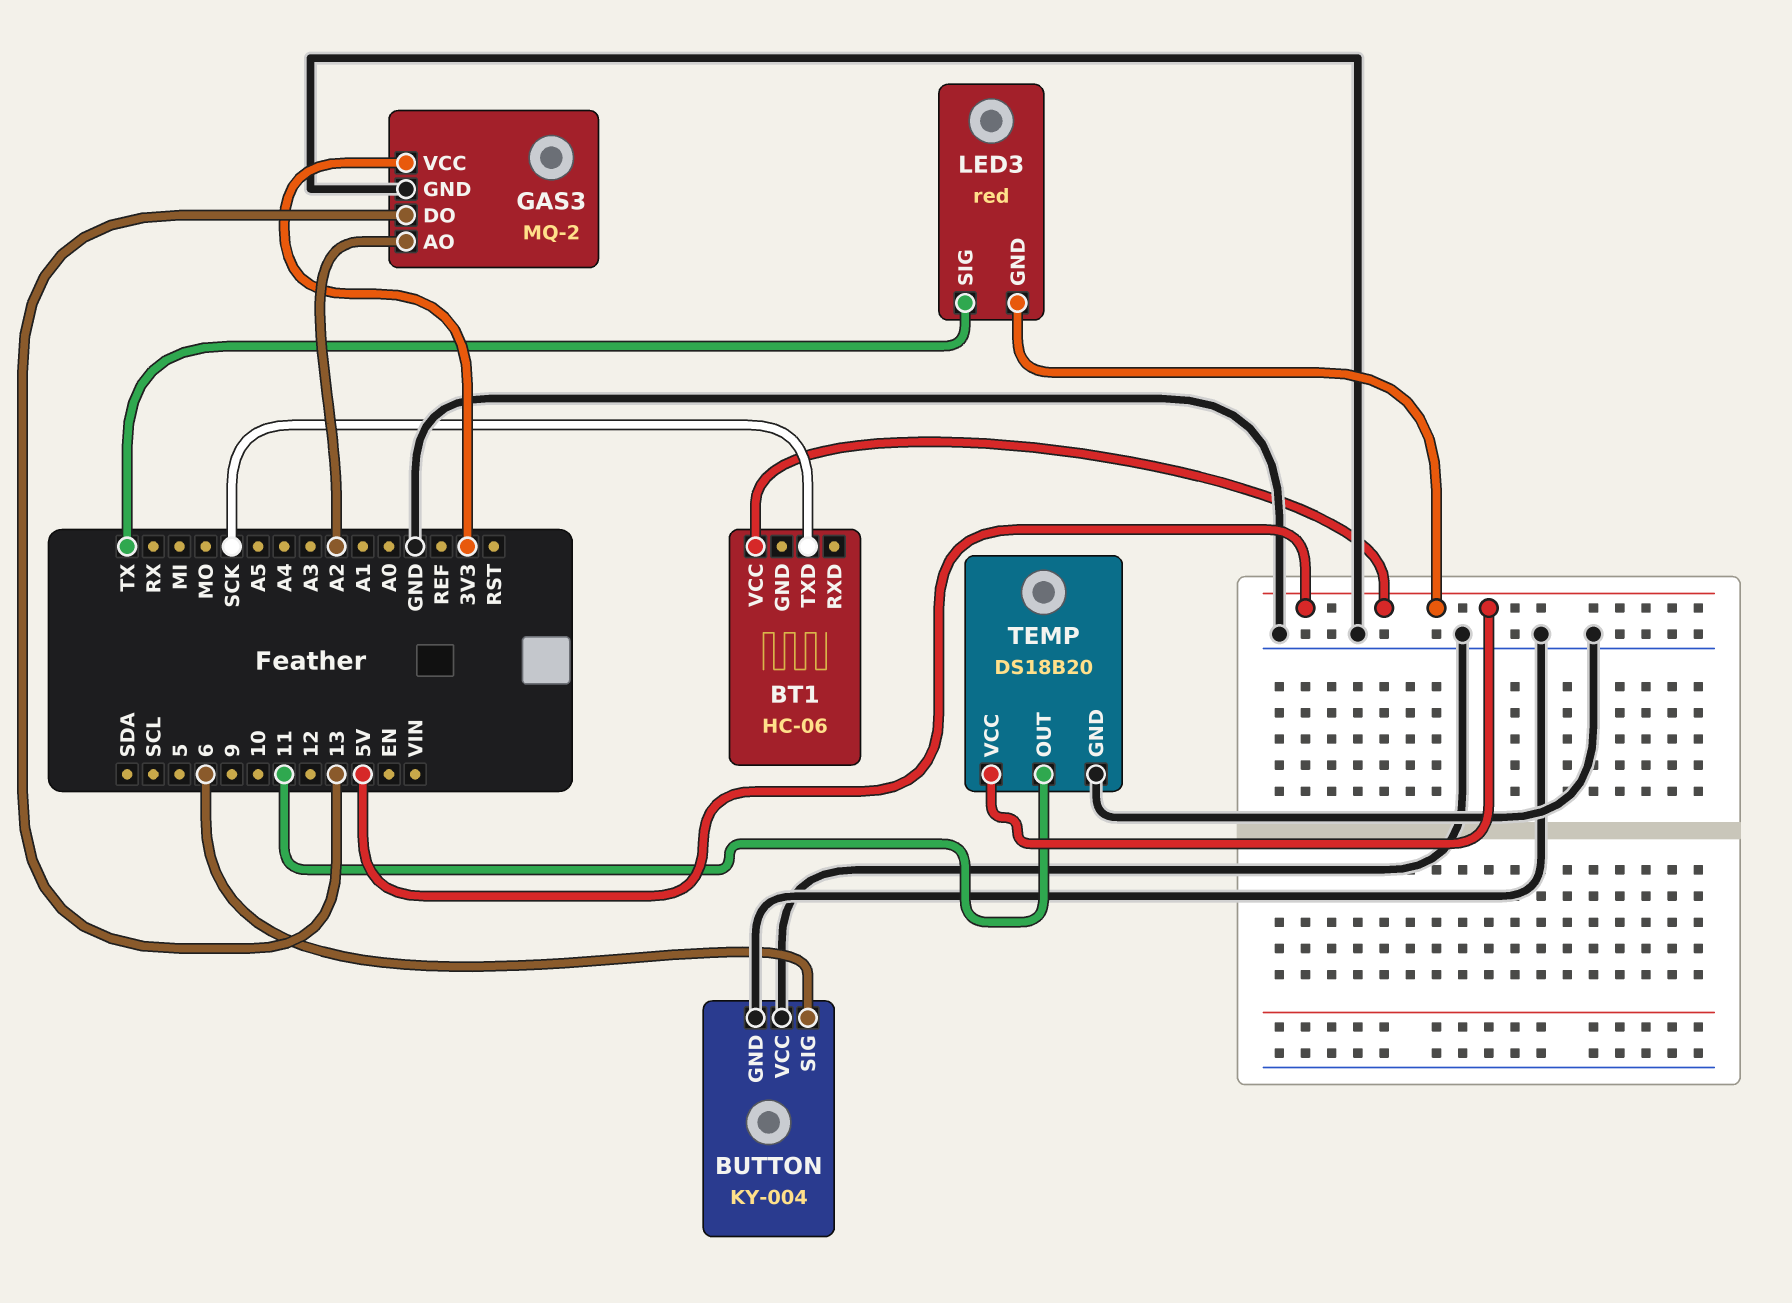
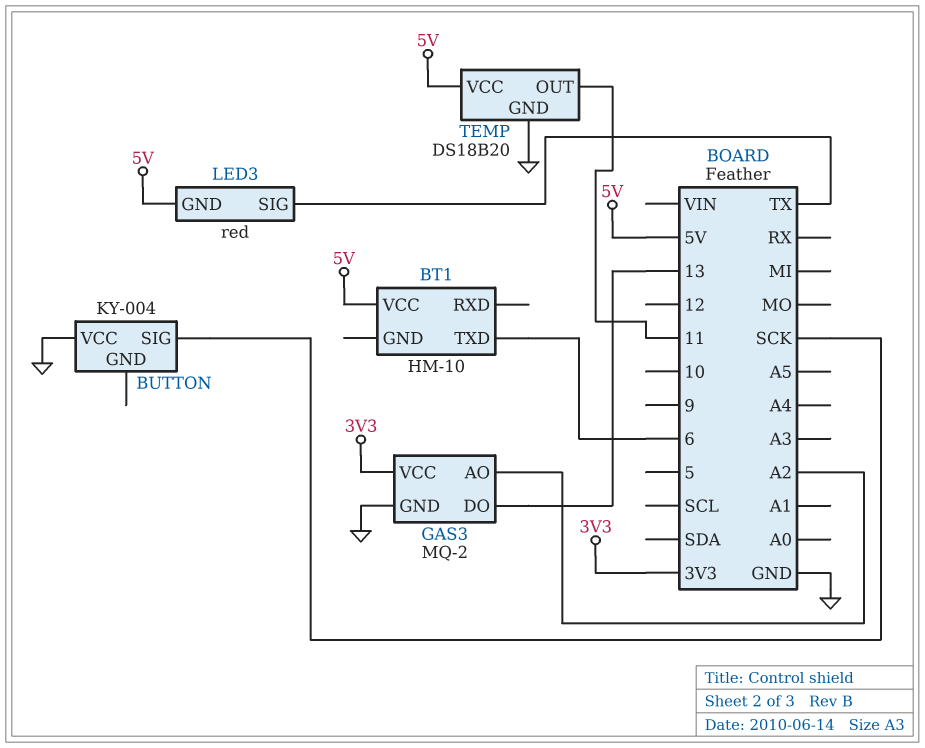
BT1: HC-06 -> HM-10
BT1 pin TXD: SCK -> 6
BUTTON pin GND: GND -> none
BUTTON pin SIG: 6 -> SCK

